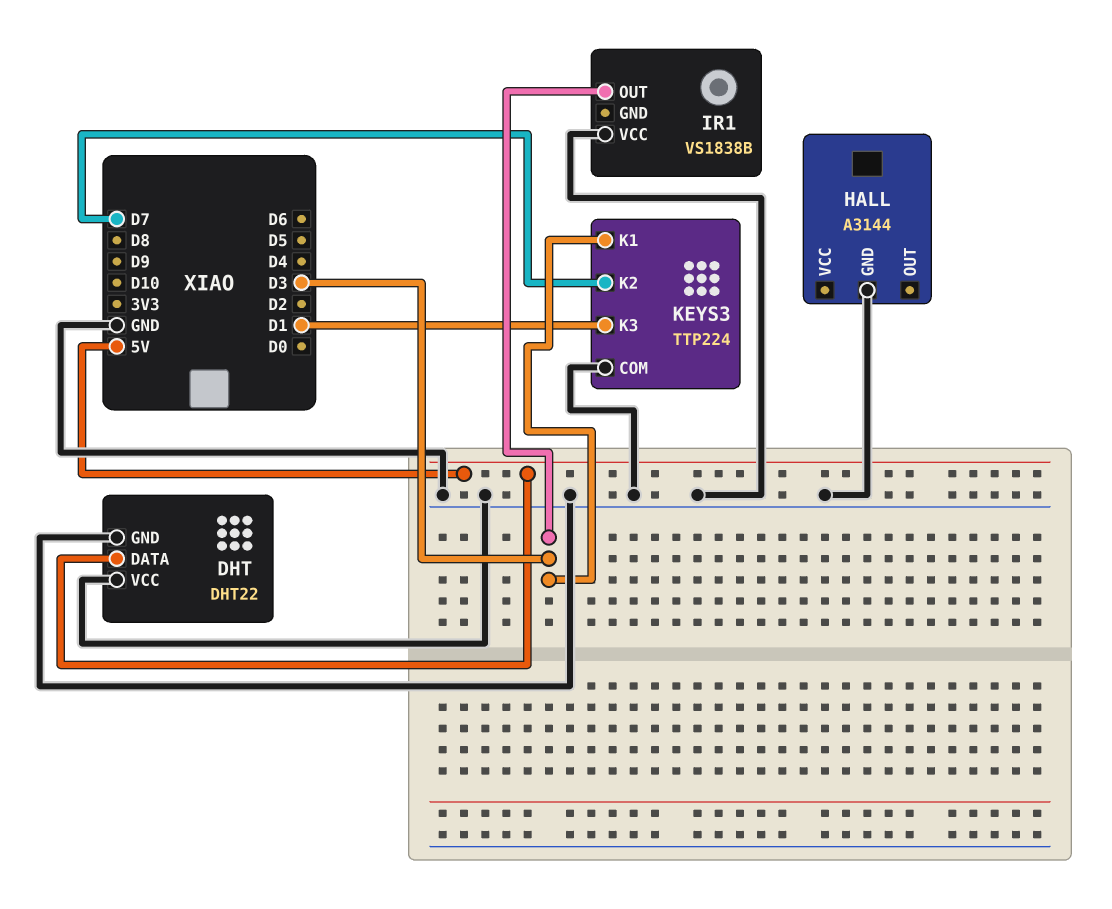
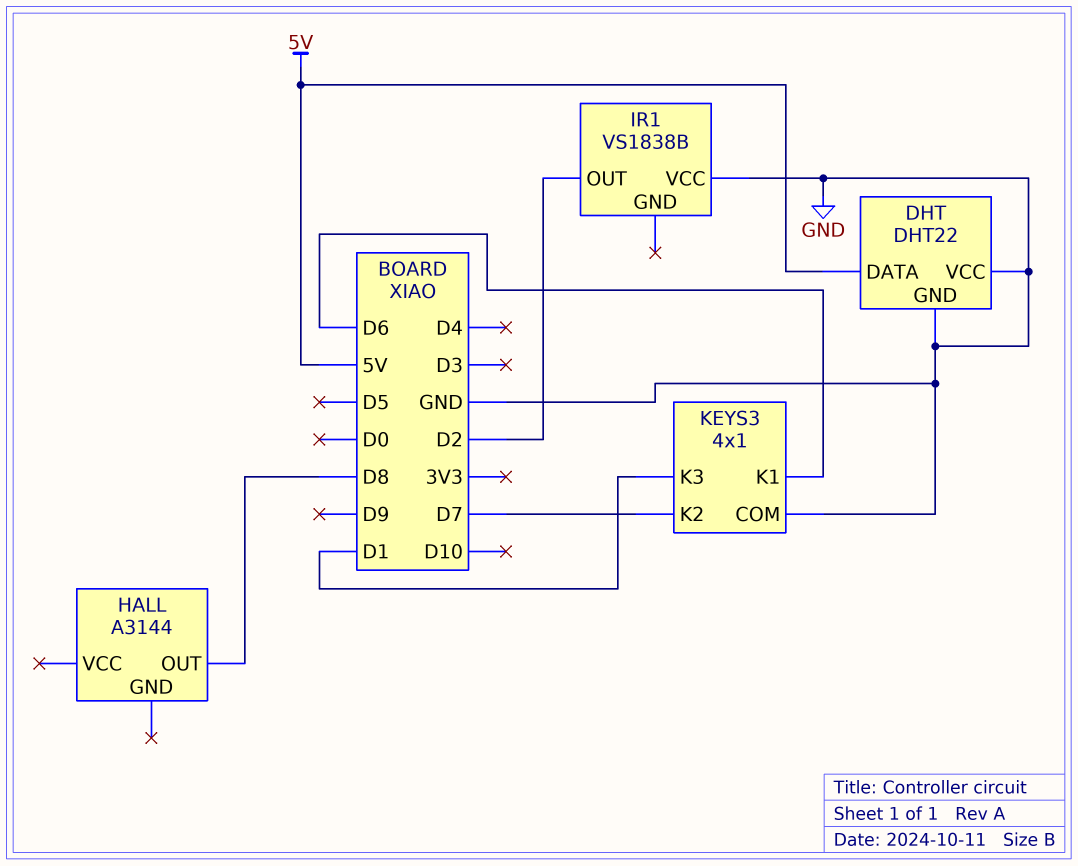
HALL pin GND: GND -> none
HALL pin OUT: none -> D8
IR1 pin OUT: D3 -> D2
KEYS3: TTP224 -> 4x1
KEYS3 pin K1: D3 -> D6

